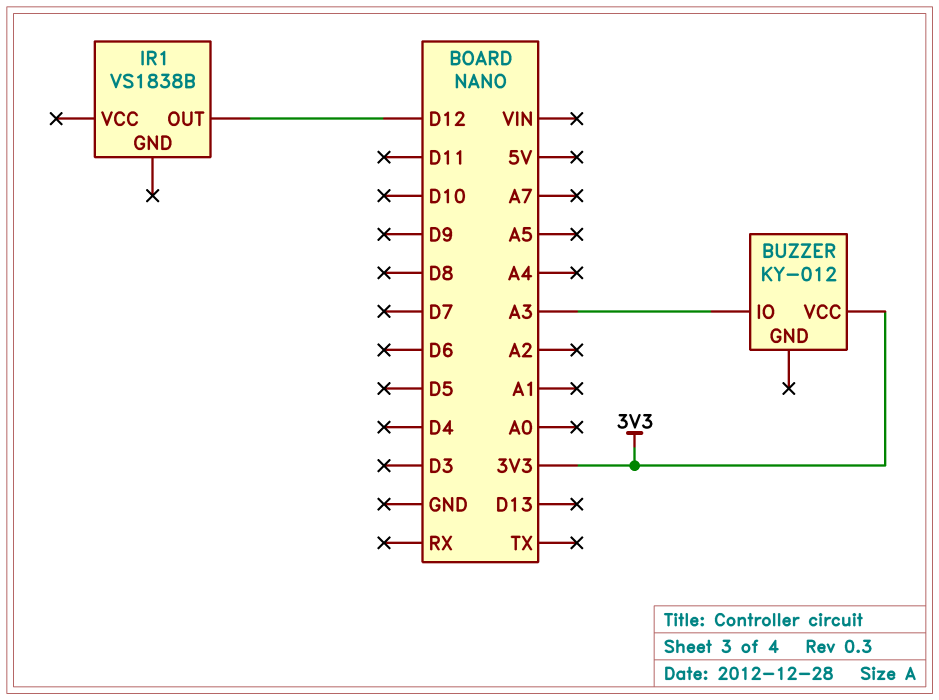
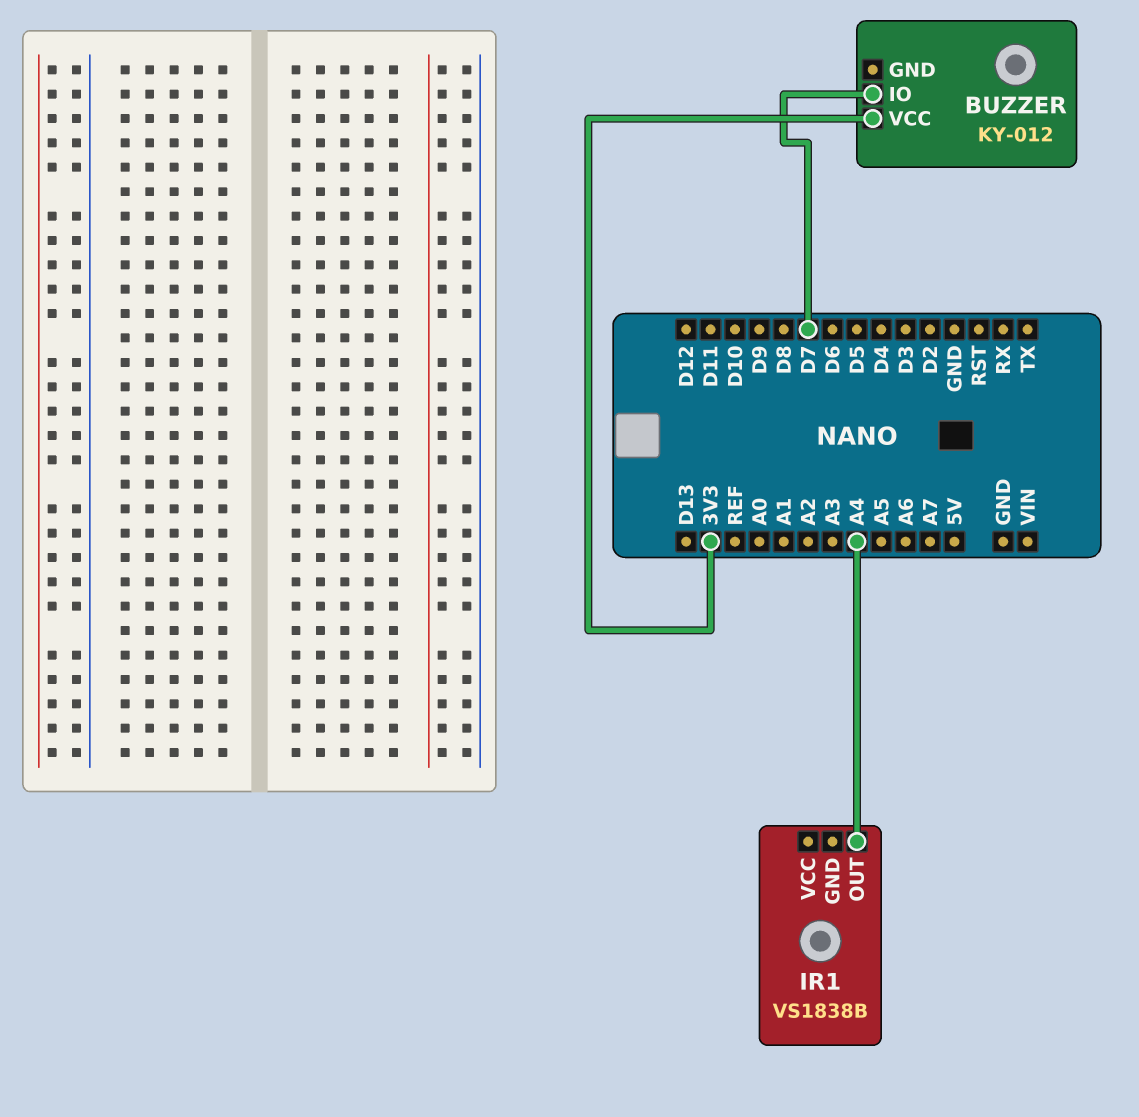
BUZZER pin IO: A3 -> D7
IR1 pin OUT: D12 -> A4

